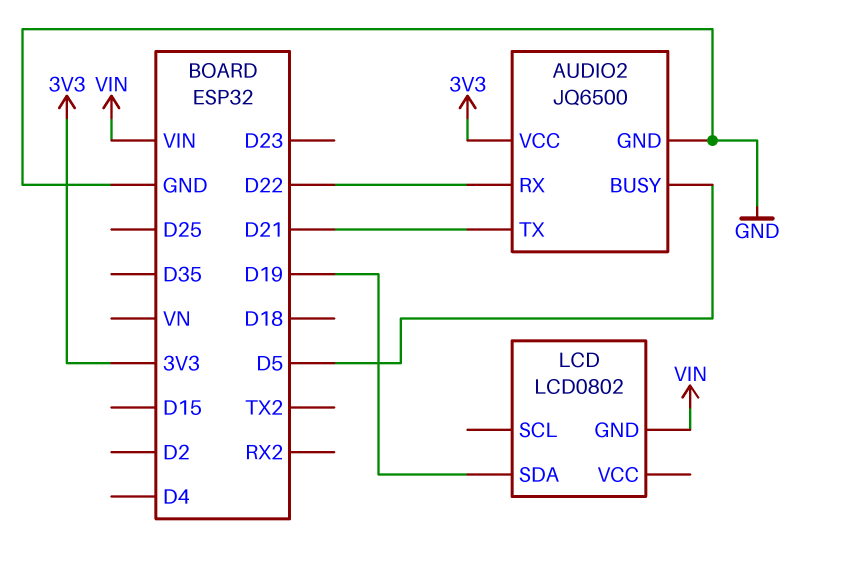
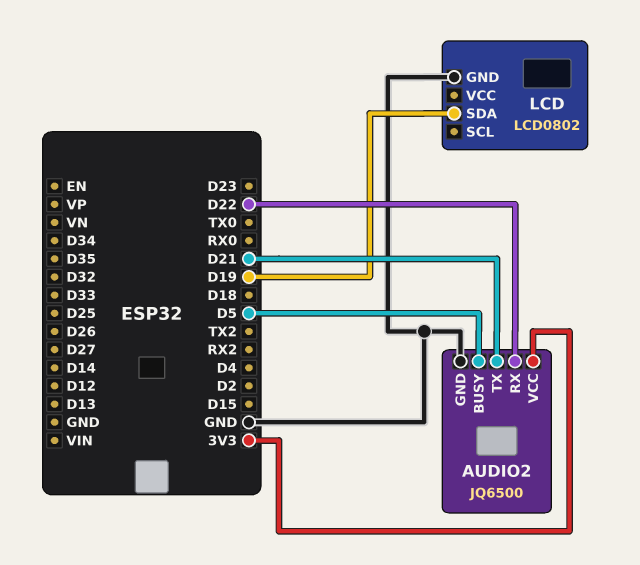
LCD pin GND: VIN -> GND

